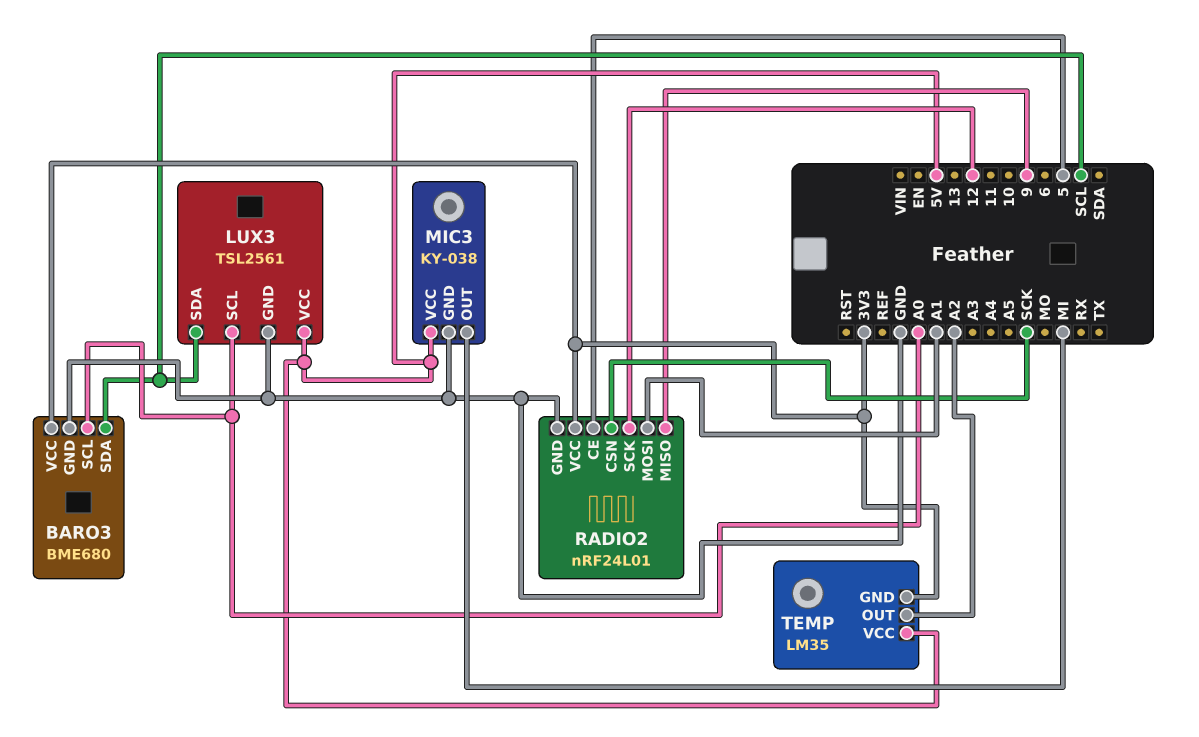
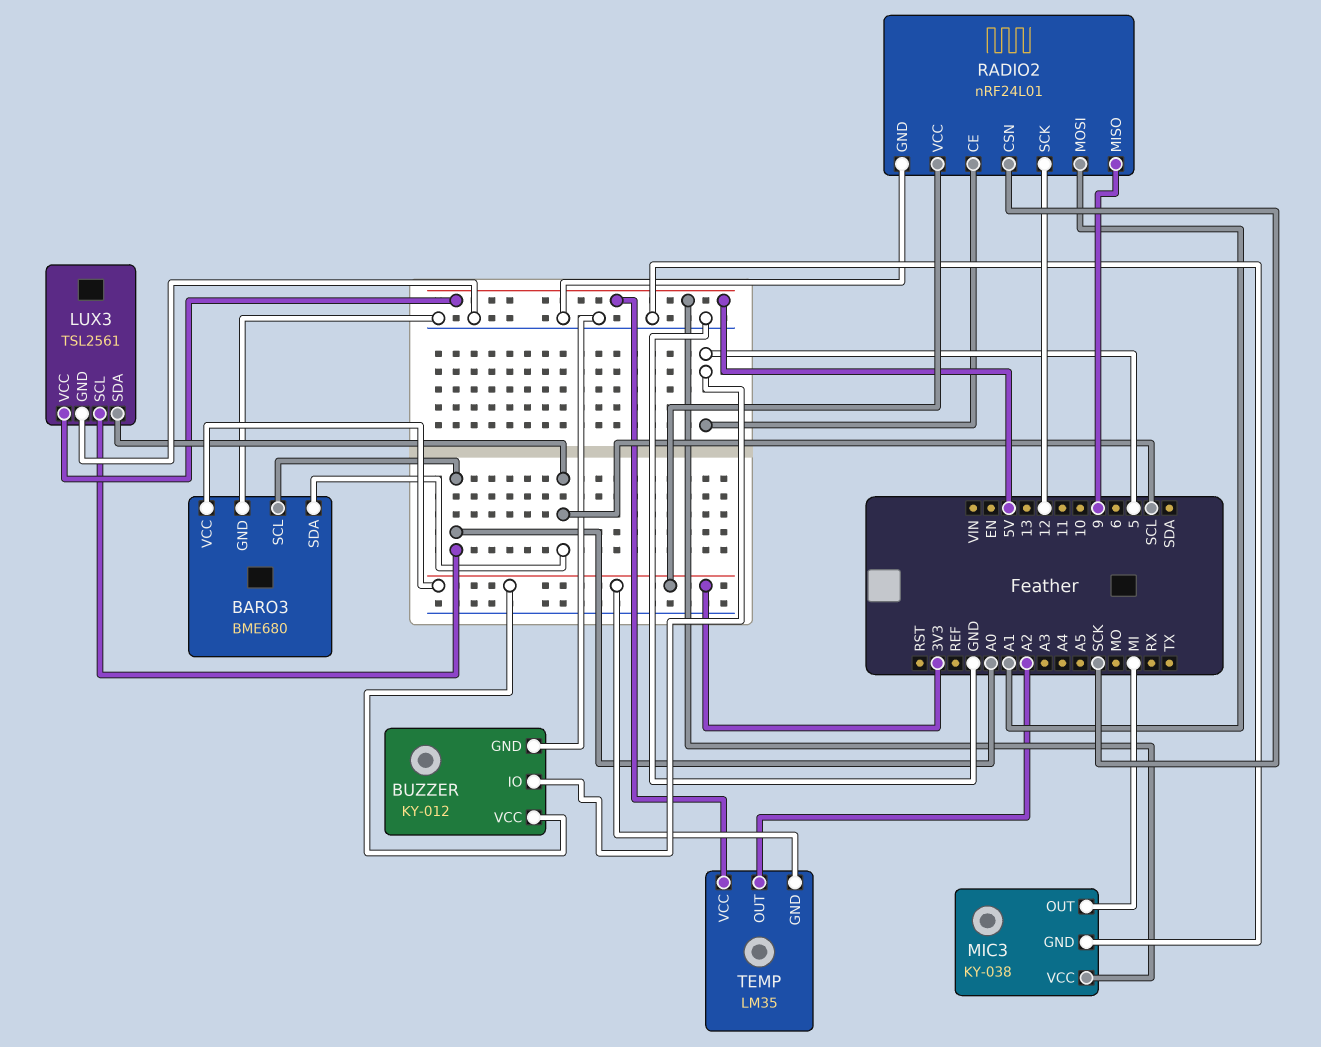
BUZZER: none -> KY-012
BUZZER pin GND: none -> GND
BUZZER pin IO: none -> 5
BUZZER pin VCC: none -> 3V3

